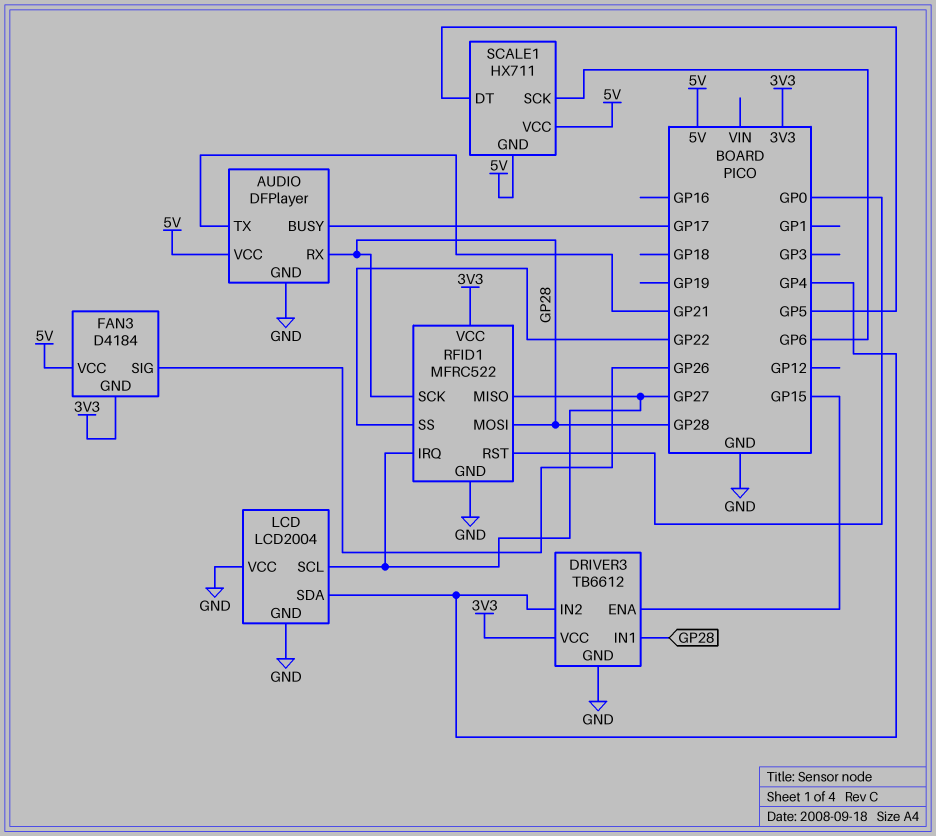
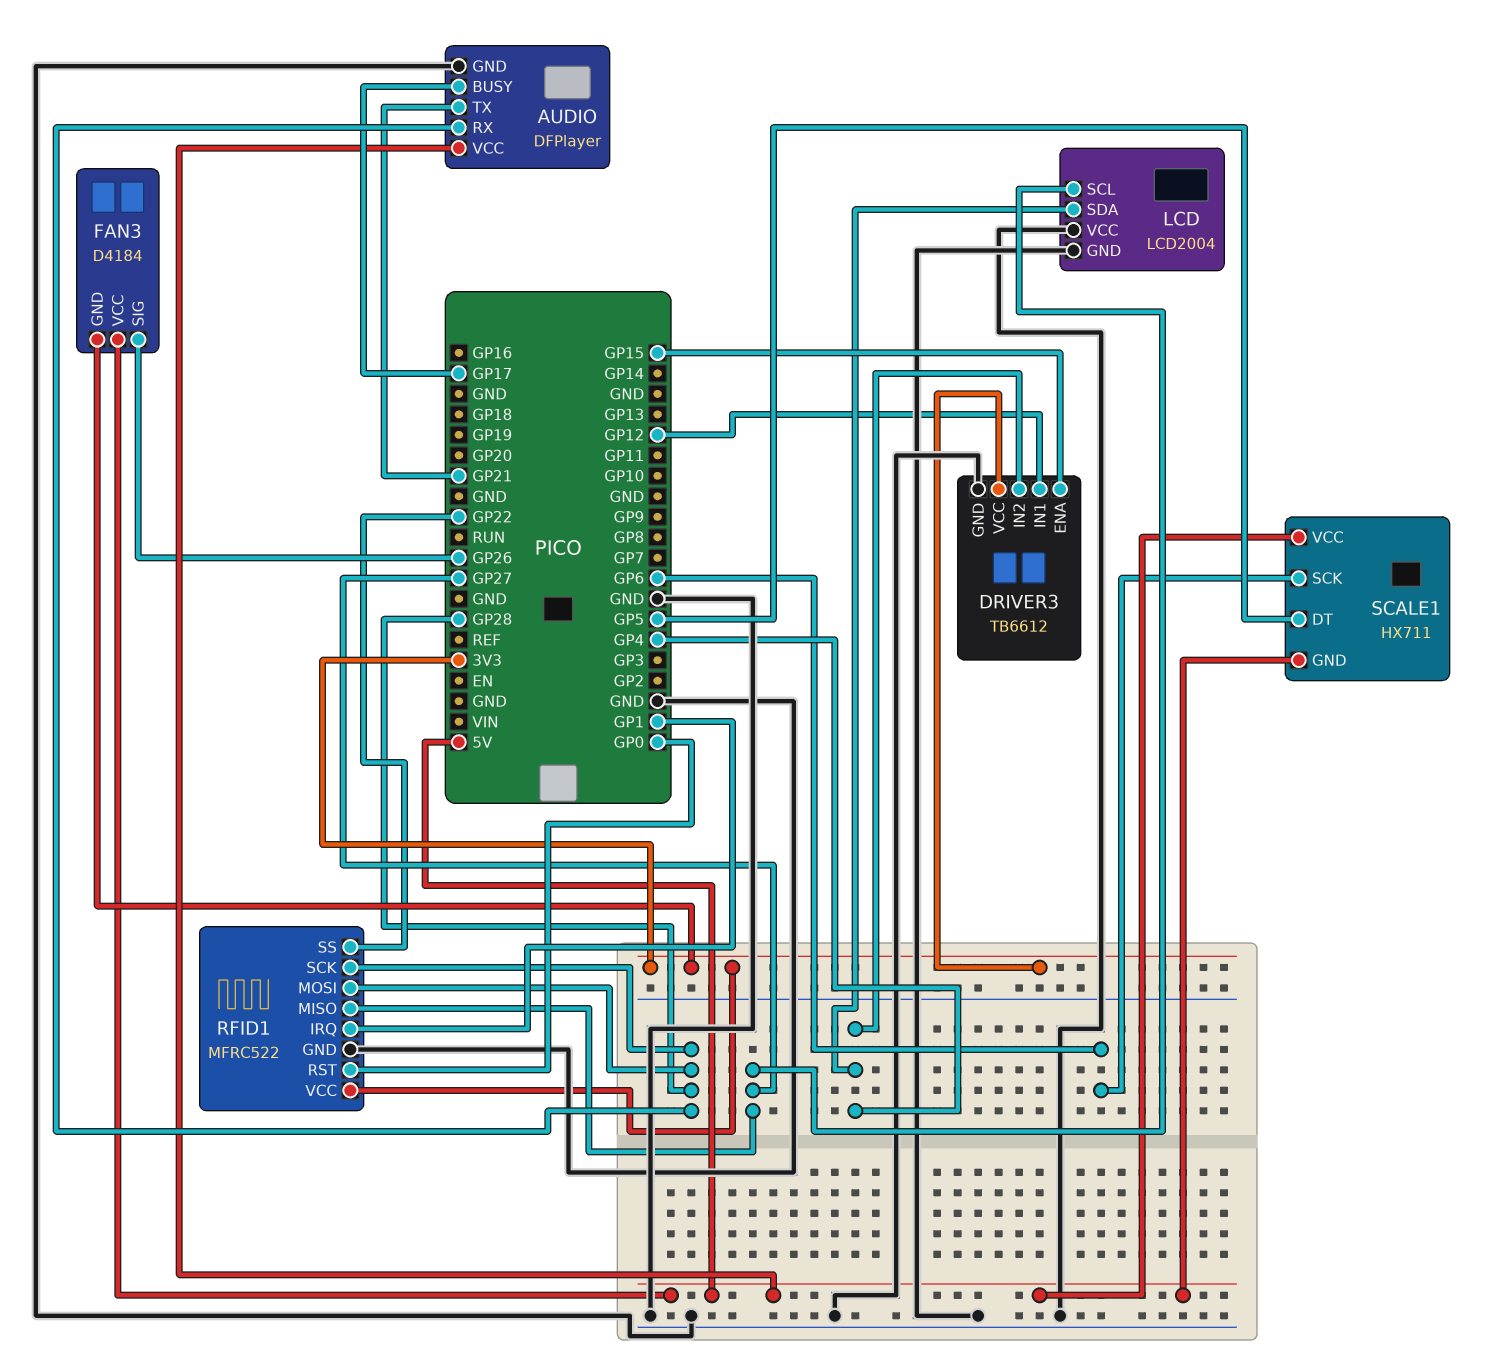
DRIVER3 pin IN1: GP28 -> GP12
RFID1 pin IRQ: GP27 -> GP1

